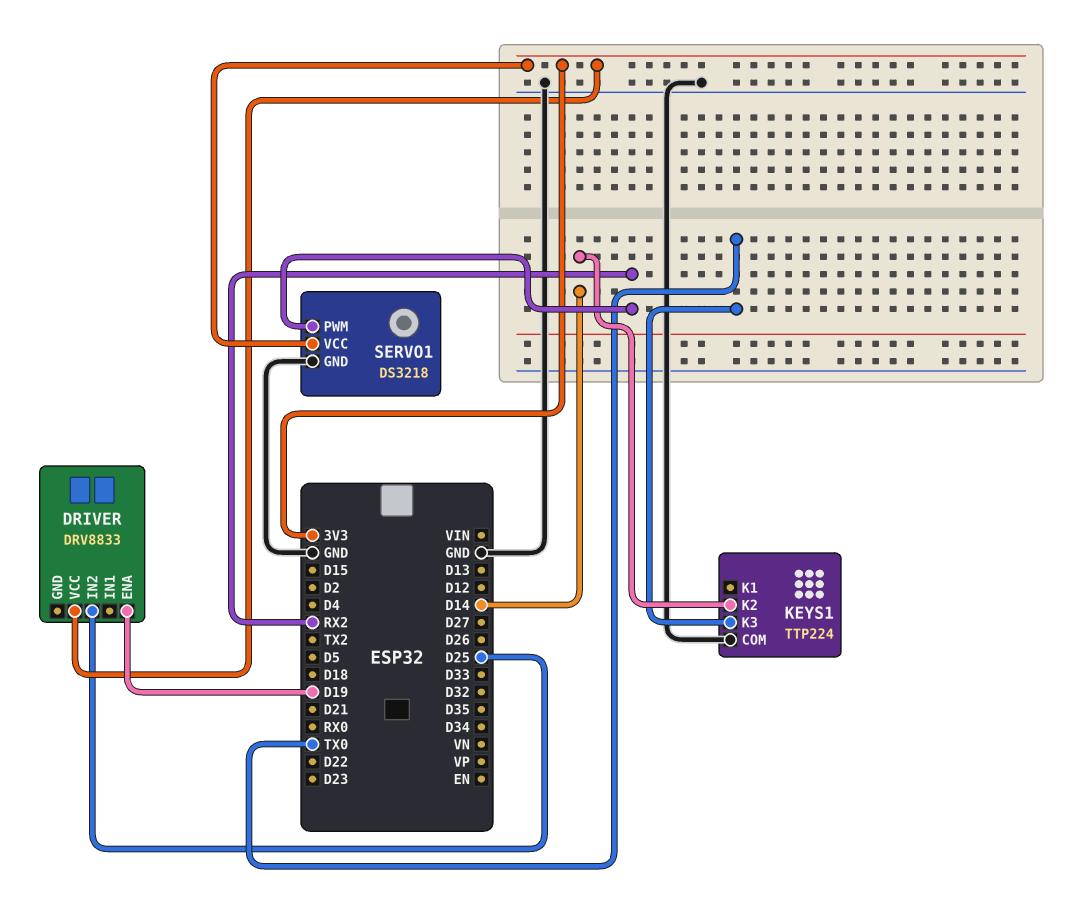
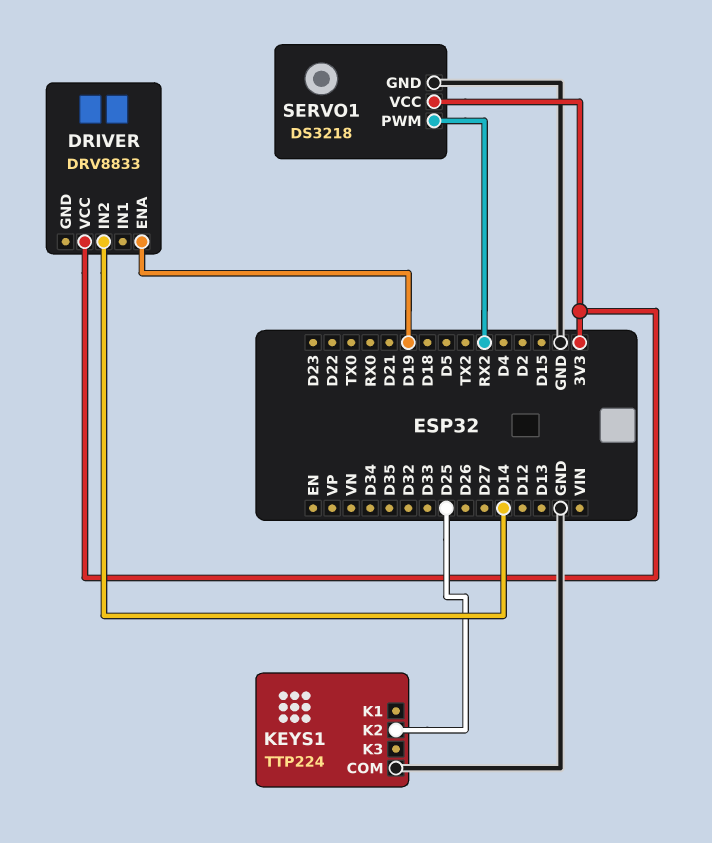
DRIVER pin IN2: D25 -> D14
KEYS1 pin K2: D14 -> D25
KEYS1 pin K3: TX0 -> none

